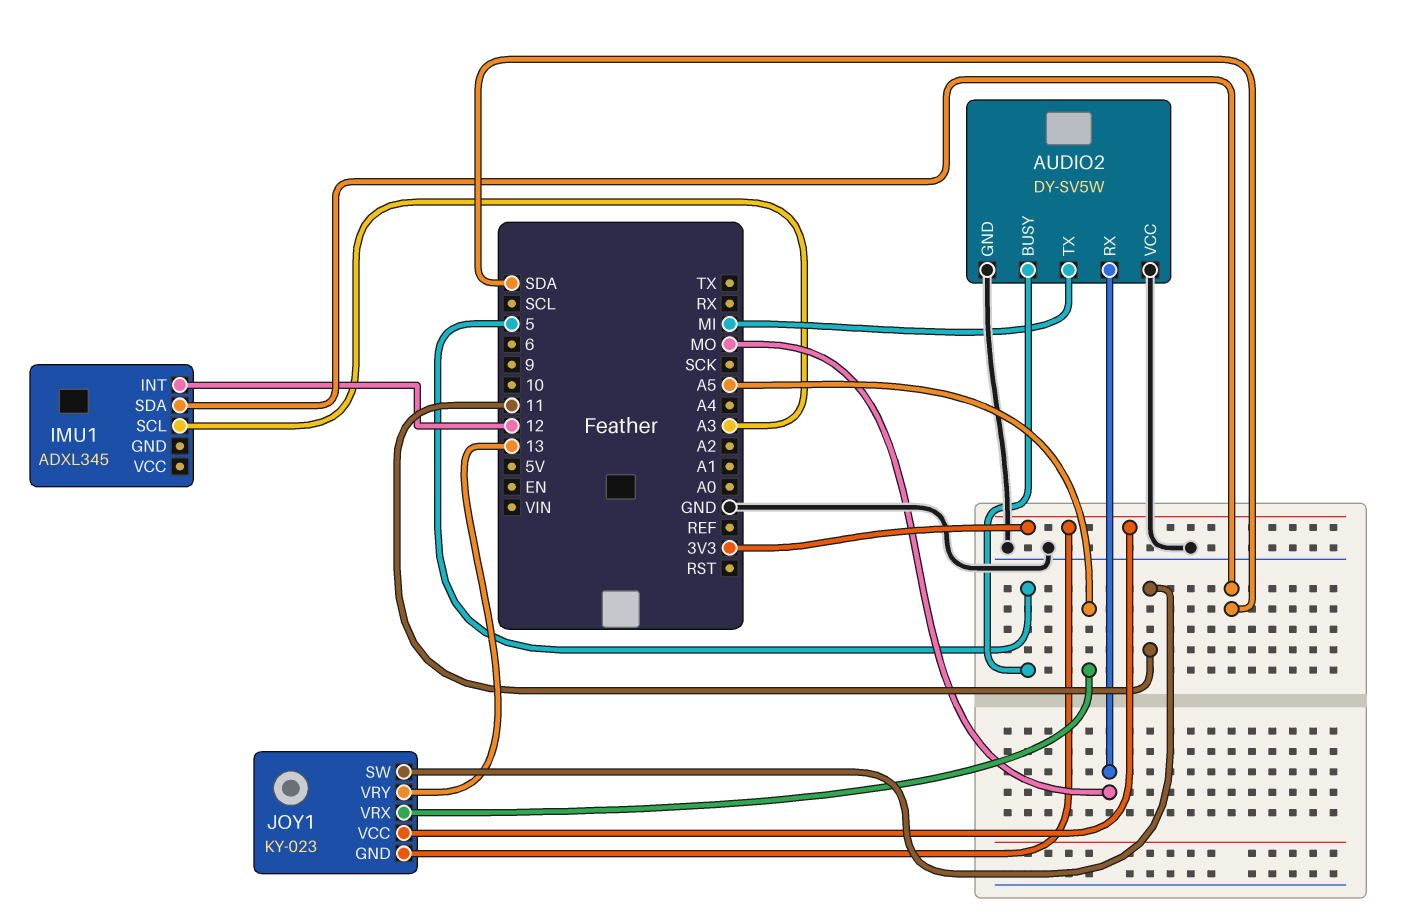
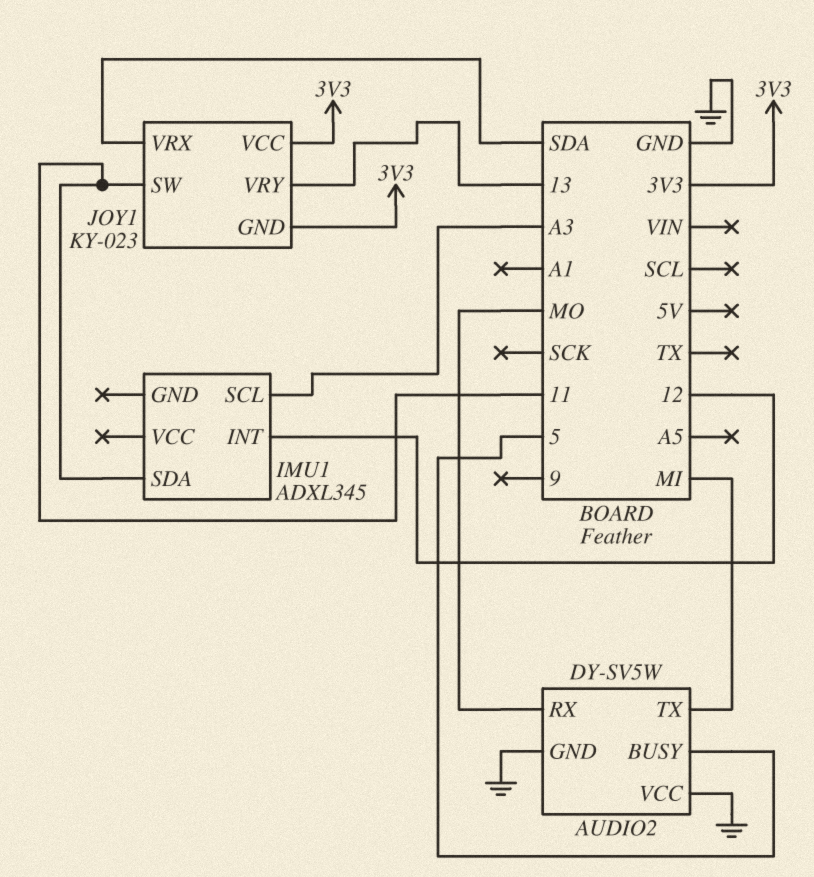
IMU1 pin SDA: SDA -> 11
JOY1 pin VRX: A5 -> SDA

